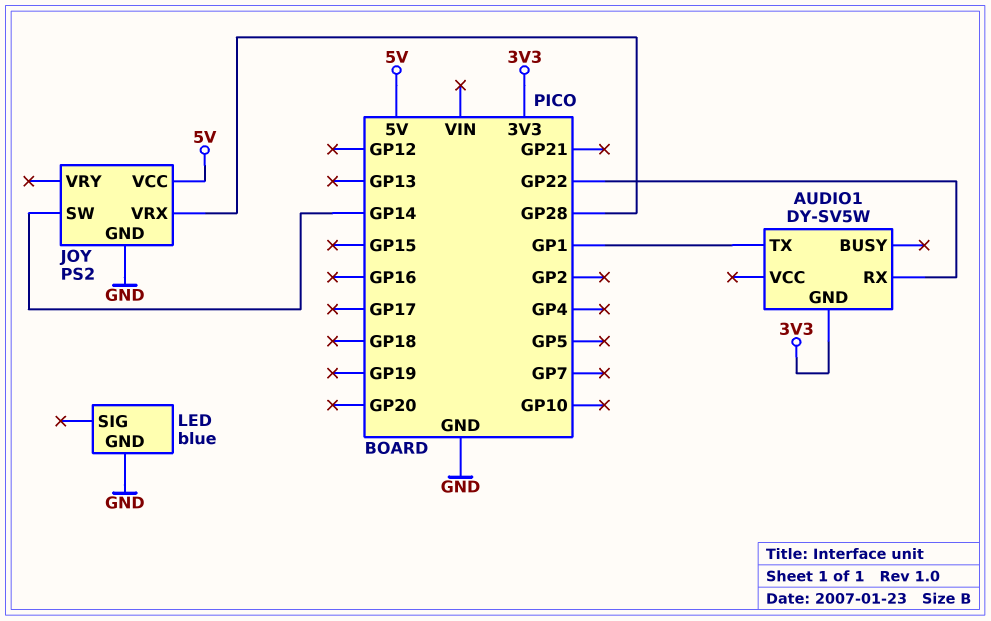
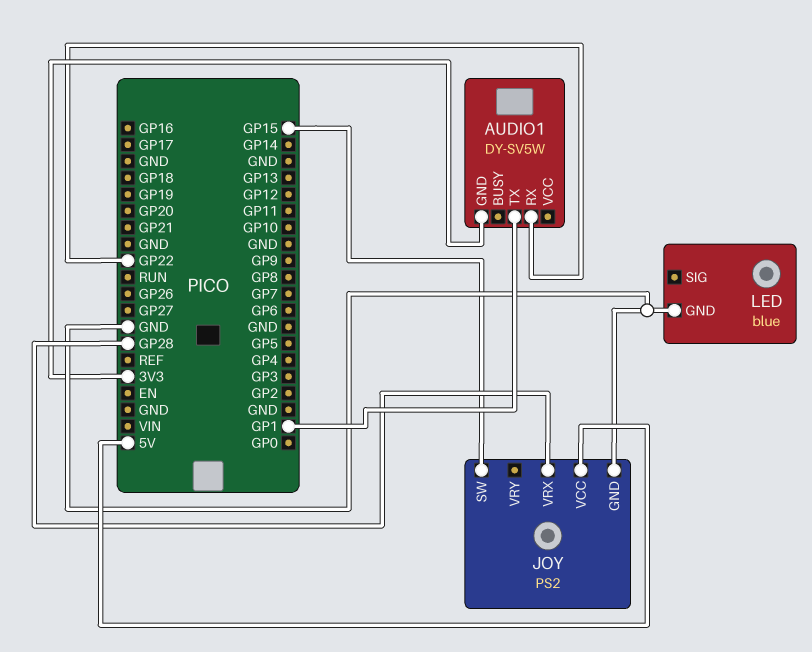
JOY pin SW: GP14 -> GP15

